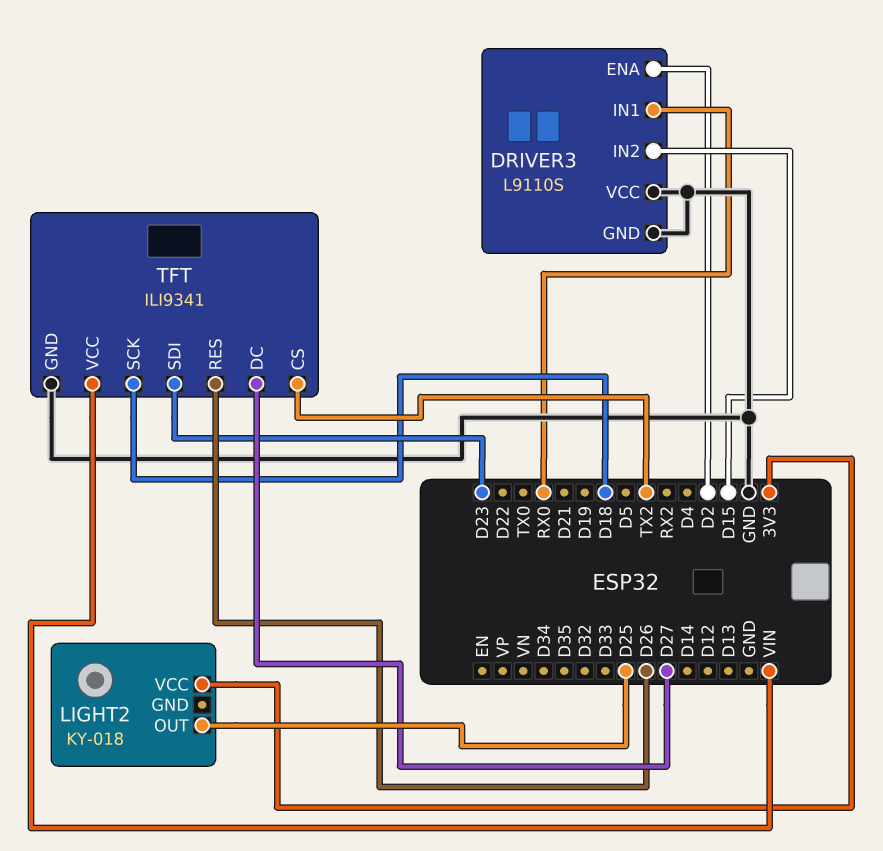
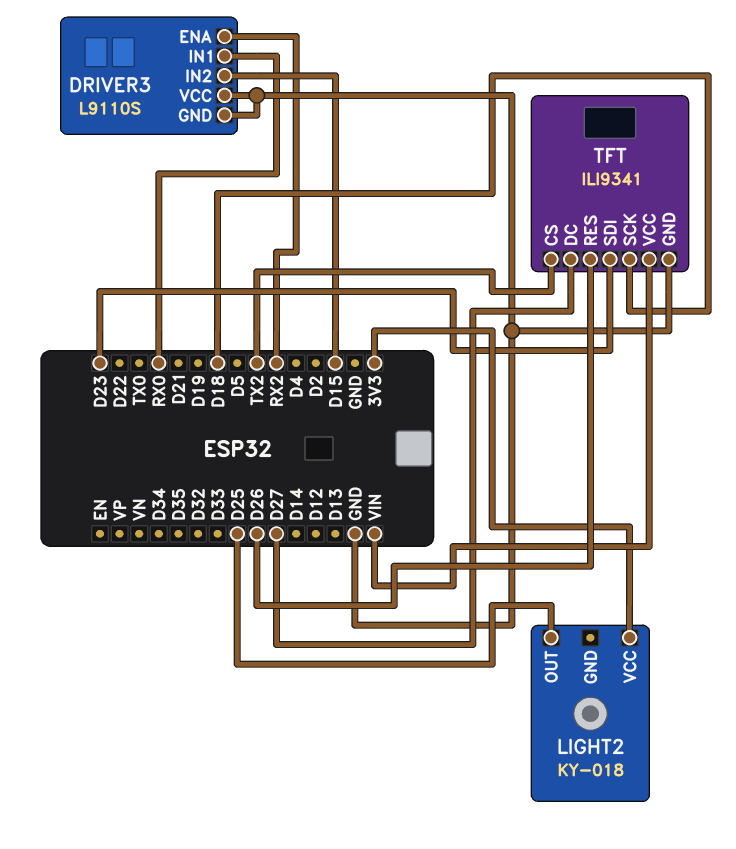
DRIVER3 pin ENA: D2 -> RX2

